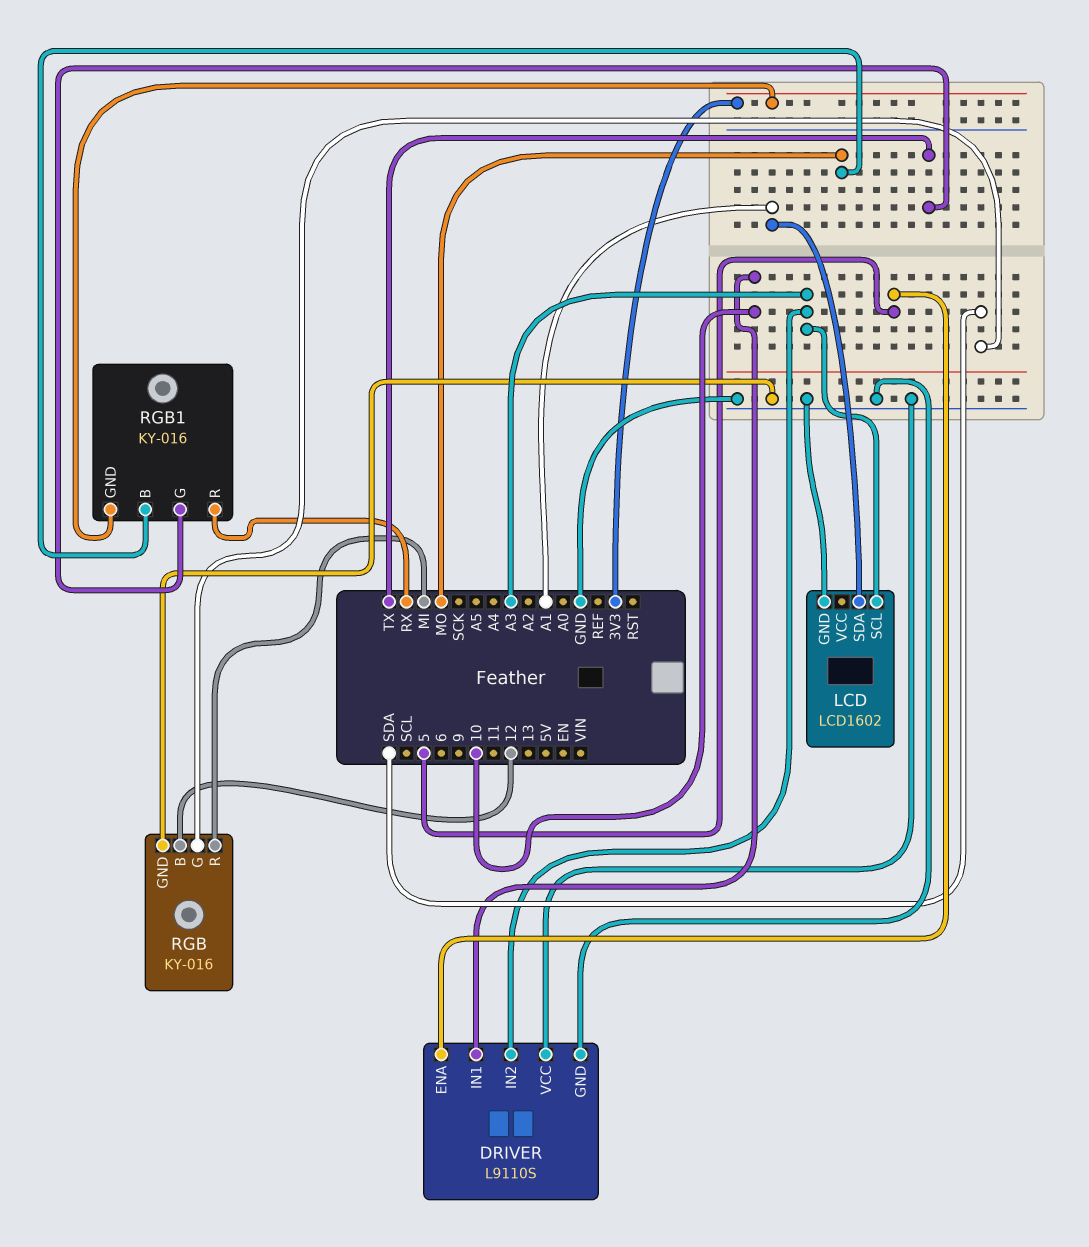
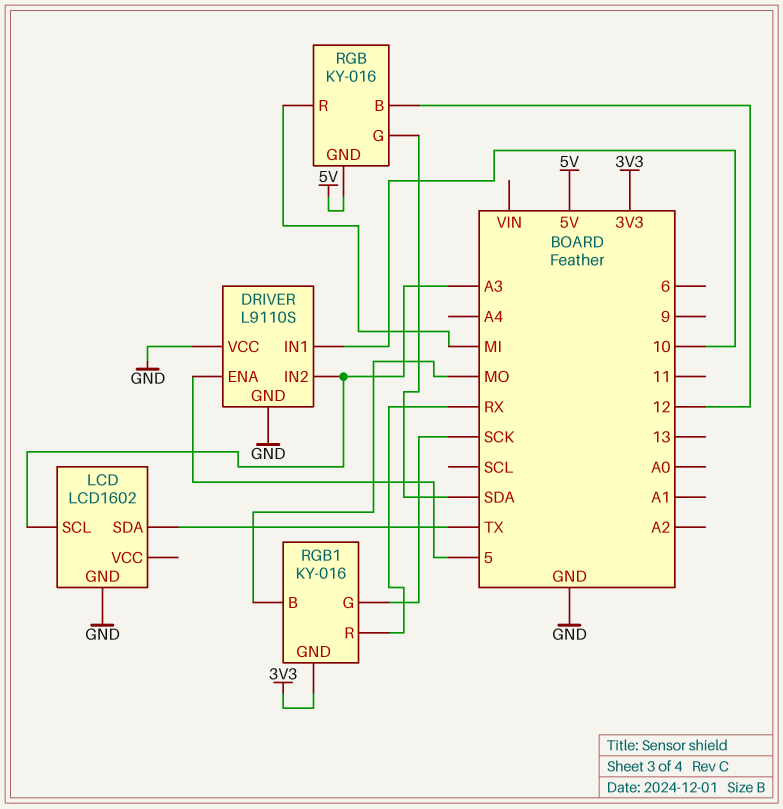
LCD pin SDA: A1 -> TX
RGB pin GND: GND -> 5V
RGB1 pin G: TX -> SCK

